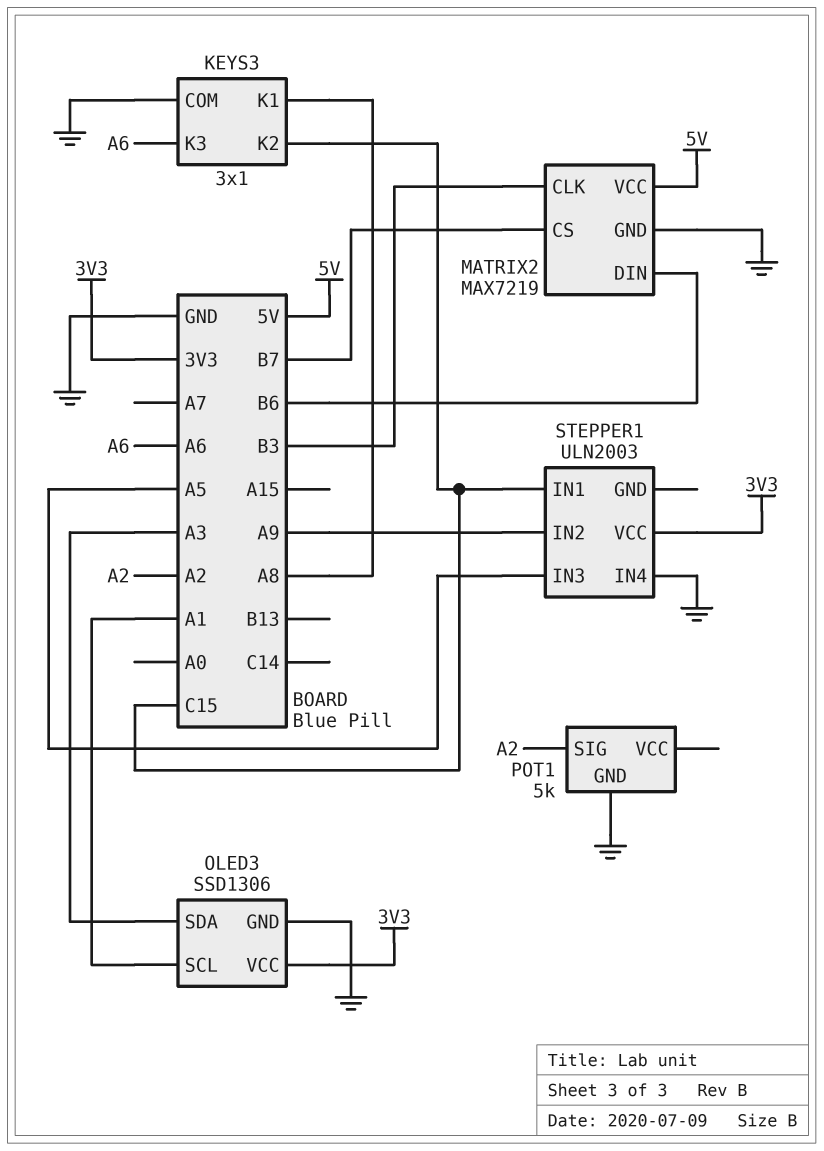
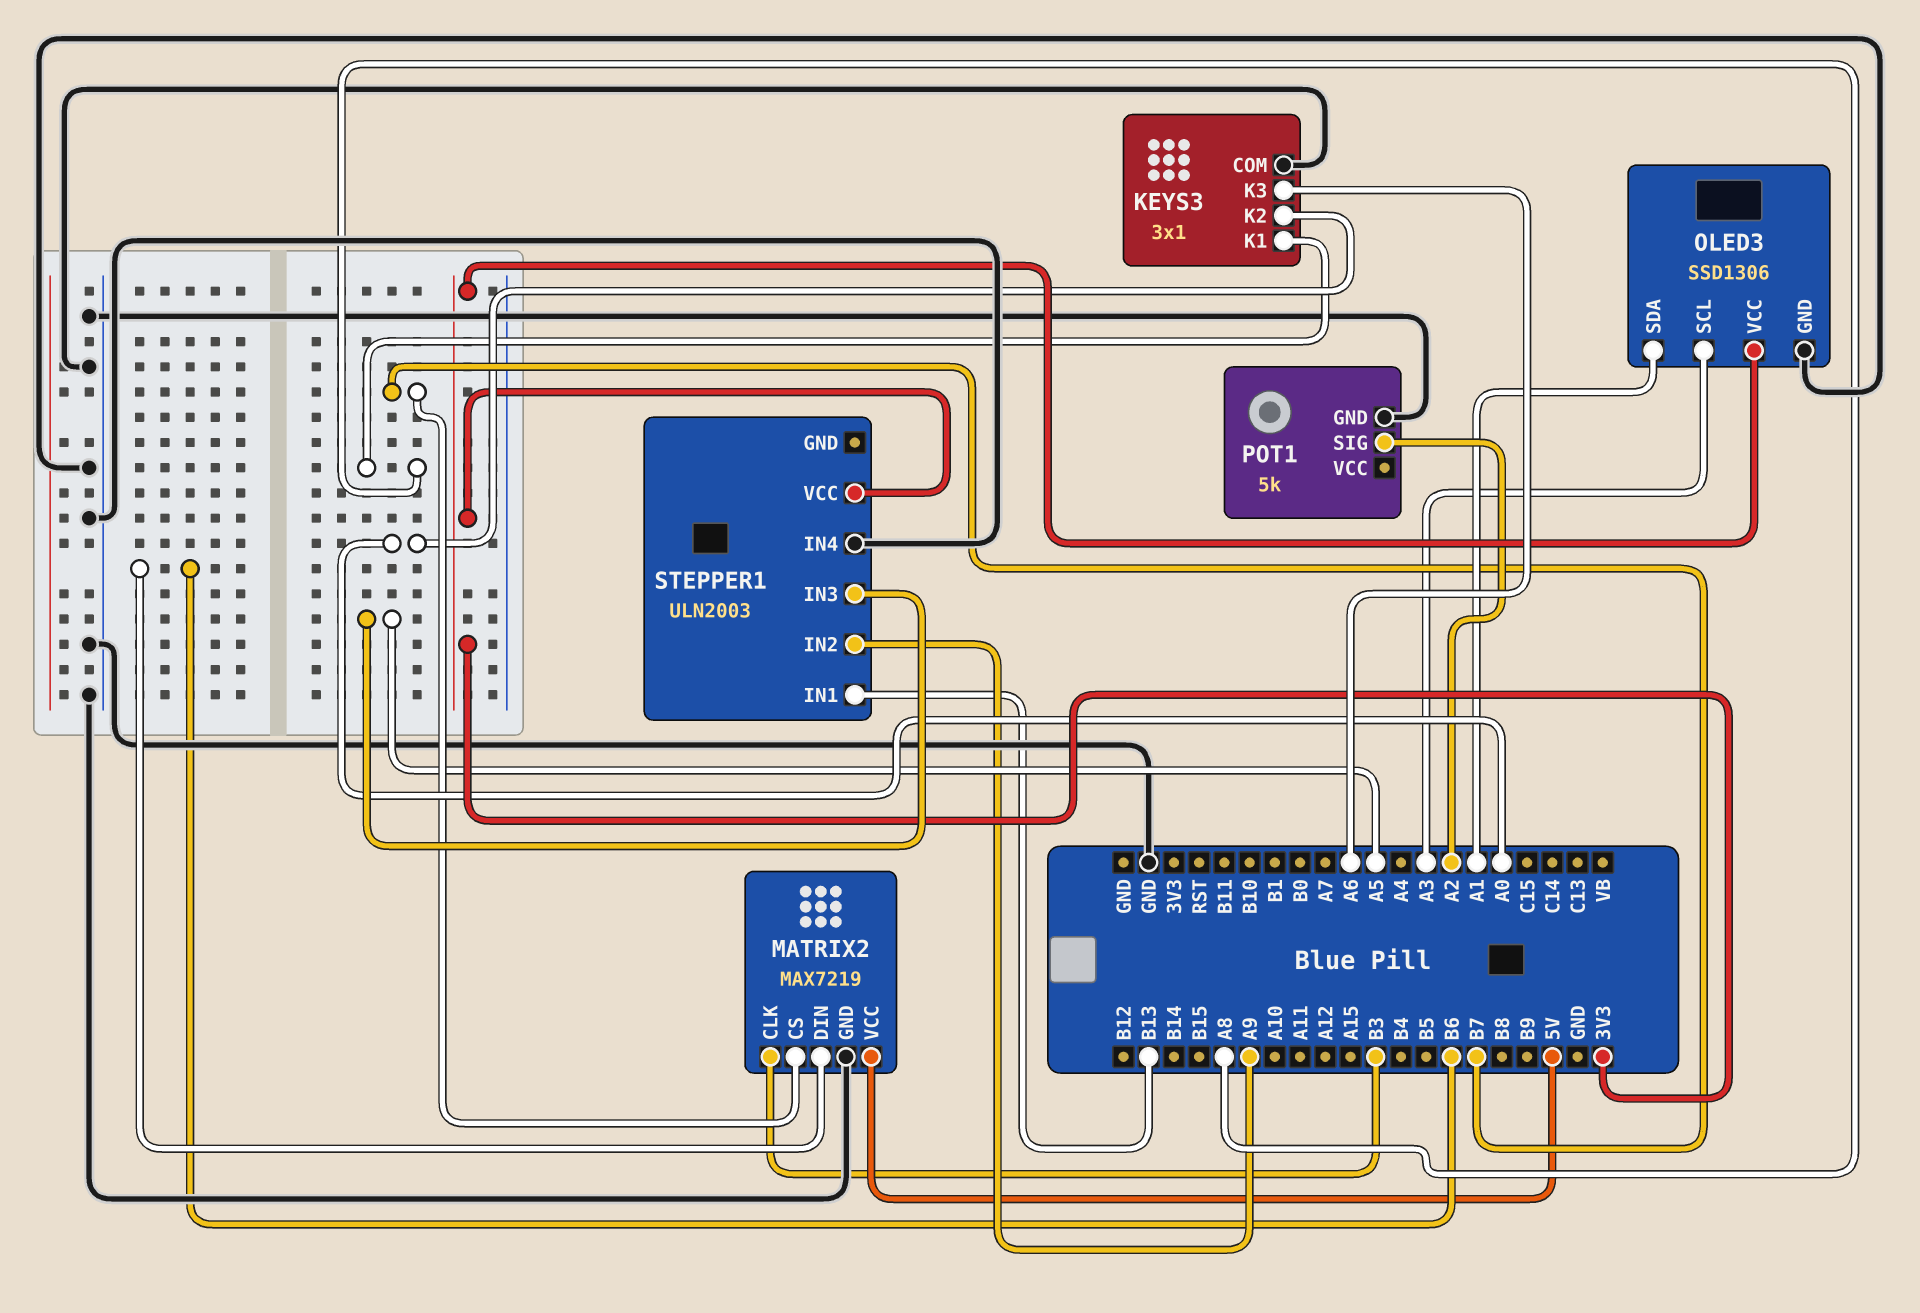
KEYS3 pin K2: C15 -> A0
OLED3 pin SCL: A1 -> A3
OLED3 pin SDA: A3 -> A1
STEPPER1 pin IN1: C15 -> B13

